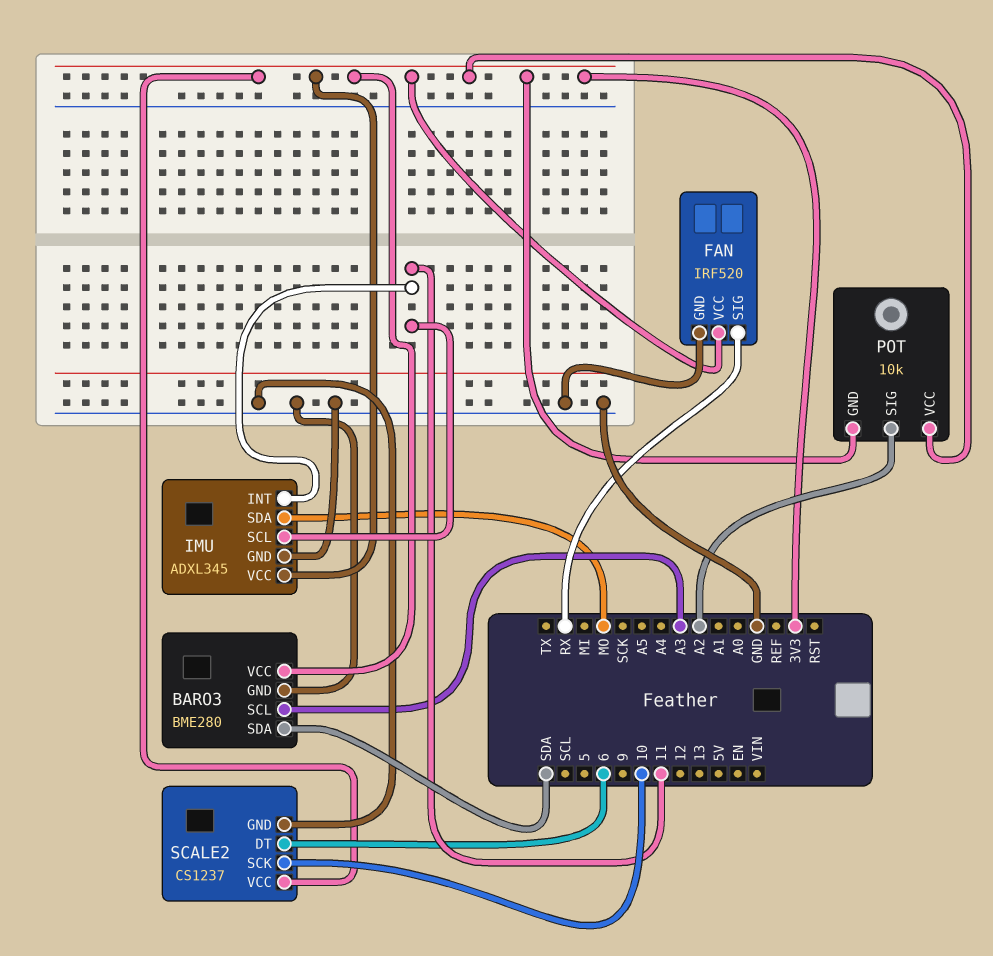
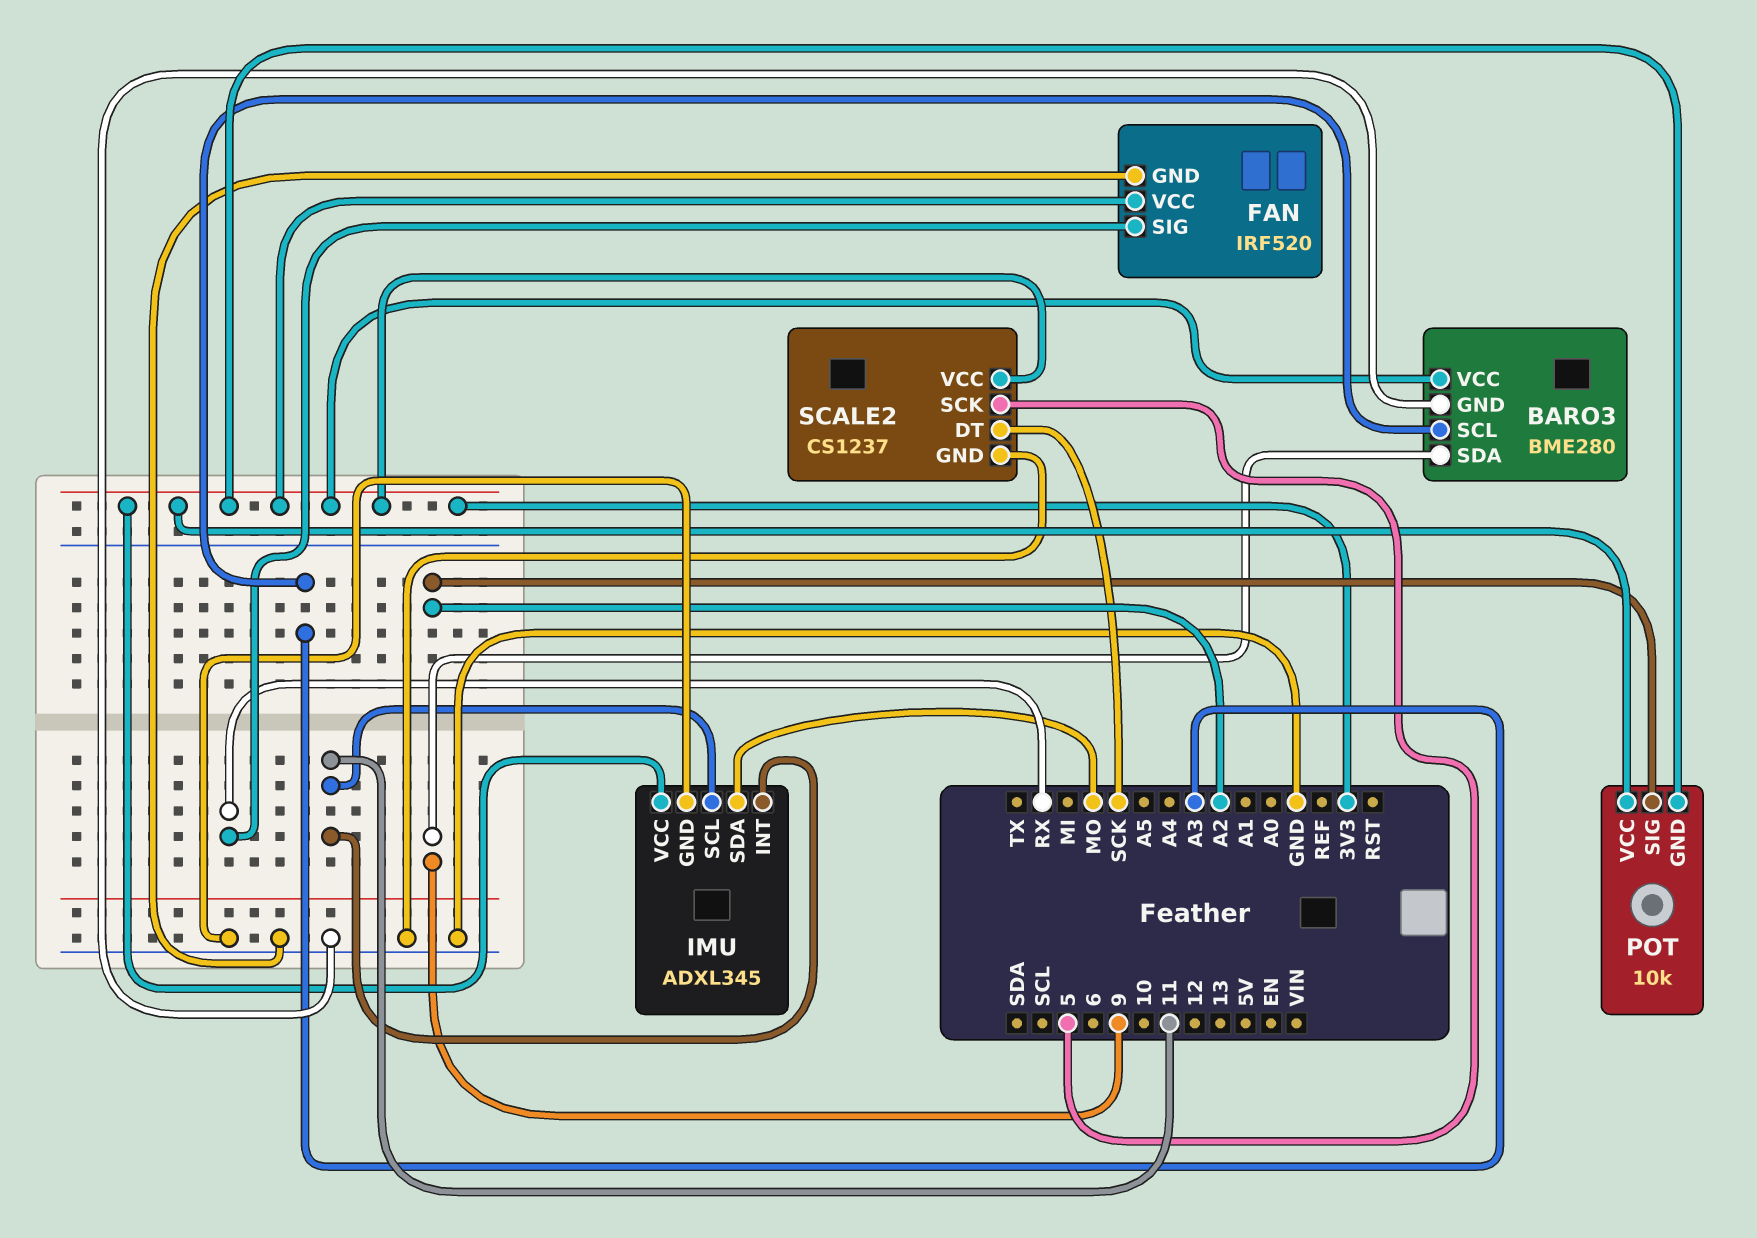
BARO3 pin SDA: SDA -> 9
SCALE2 pin DT: 6 -> SCK
SCALE2 pin SCK: 10 -> 5

